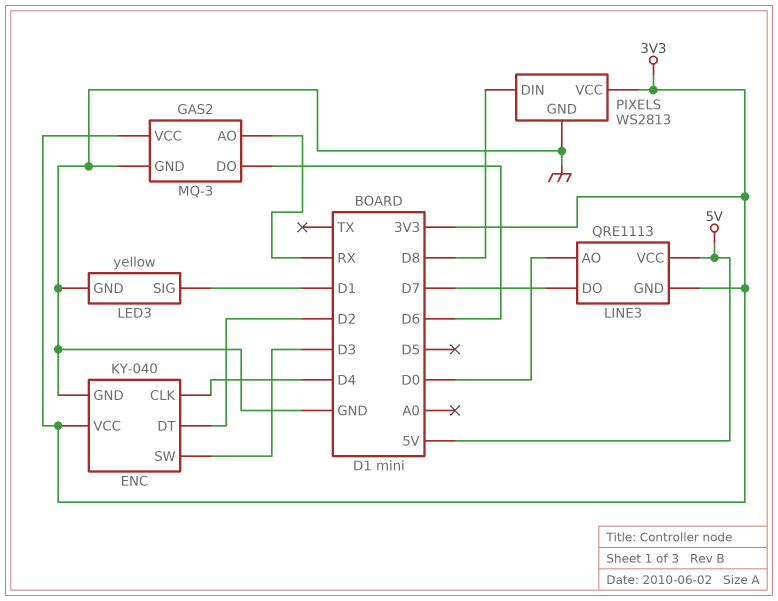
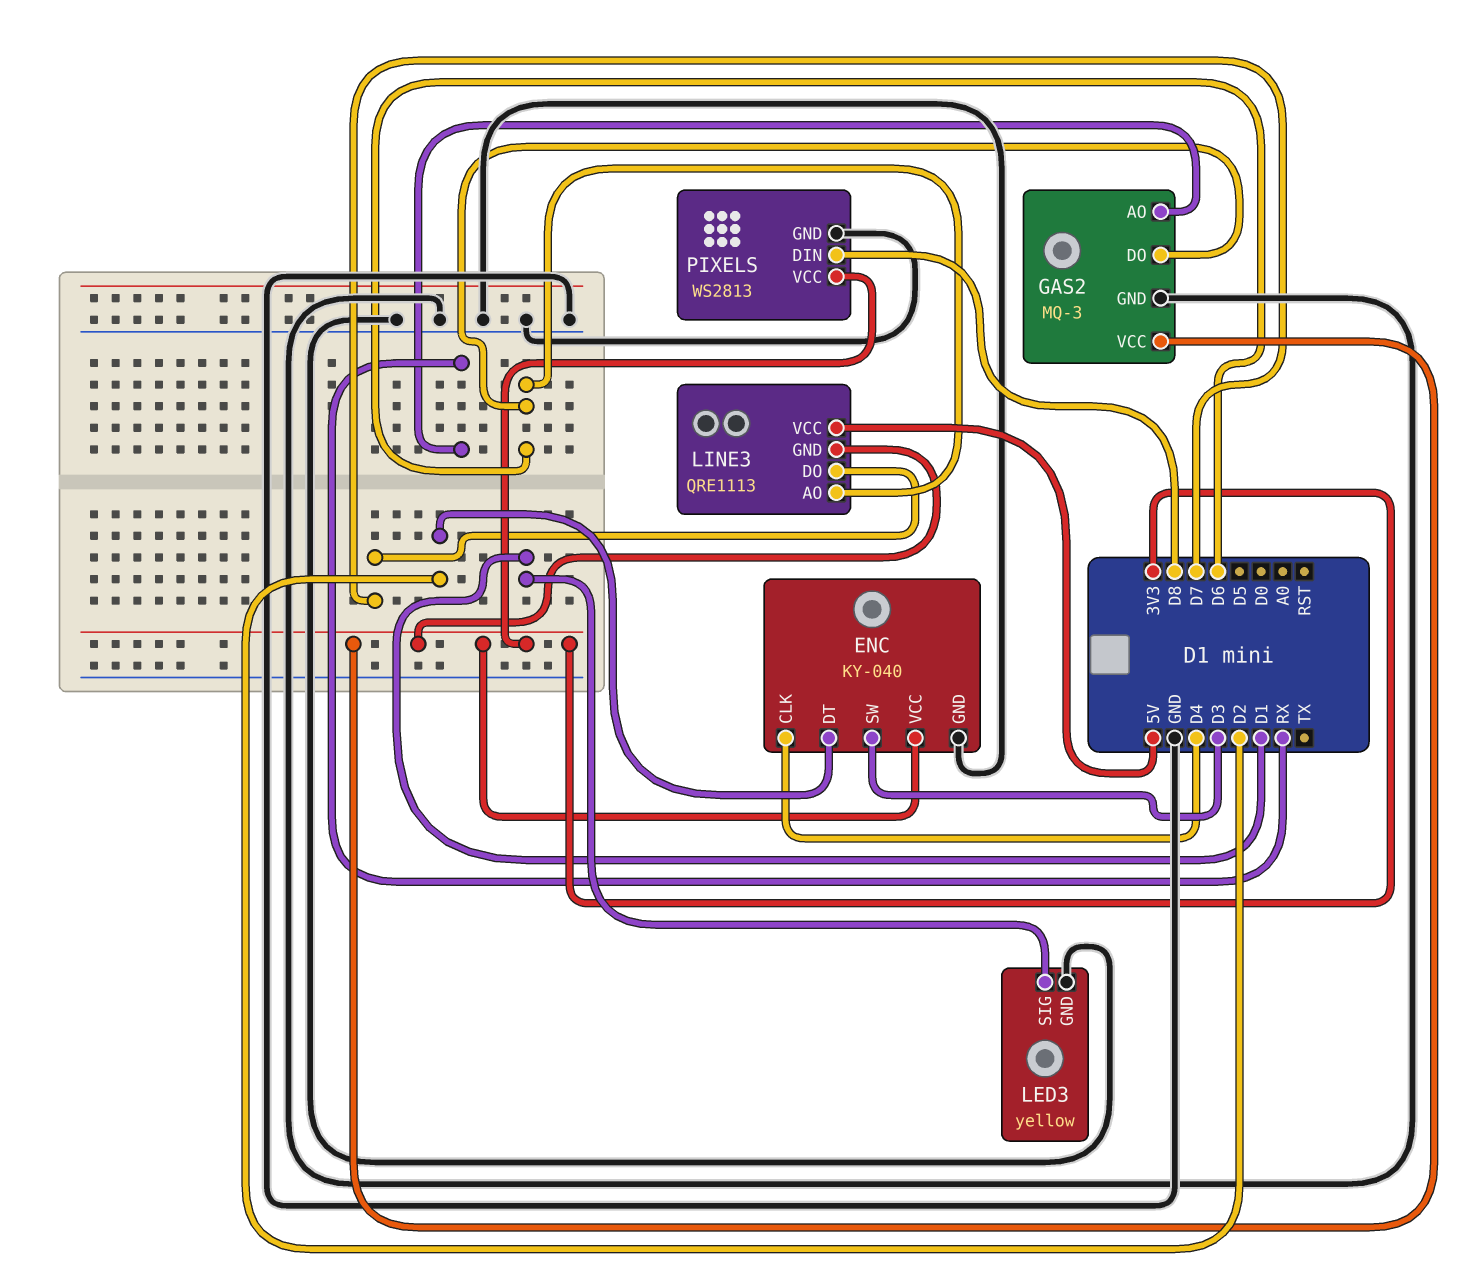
LINE3 pin AO: D0 -> D6

